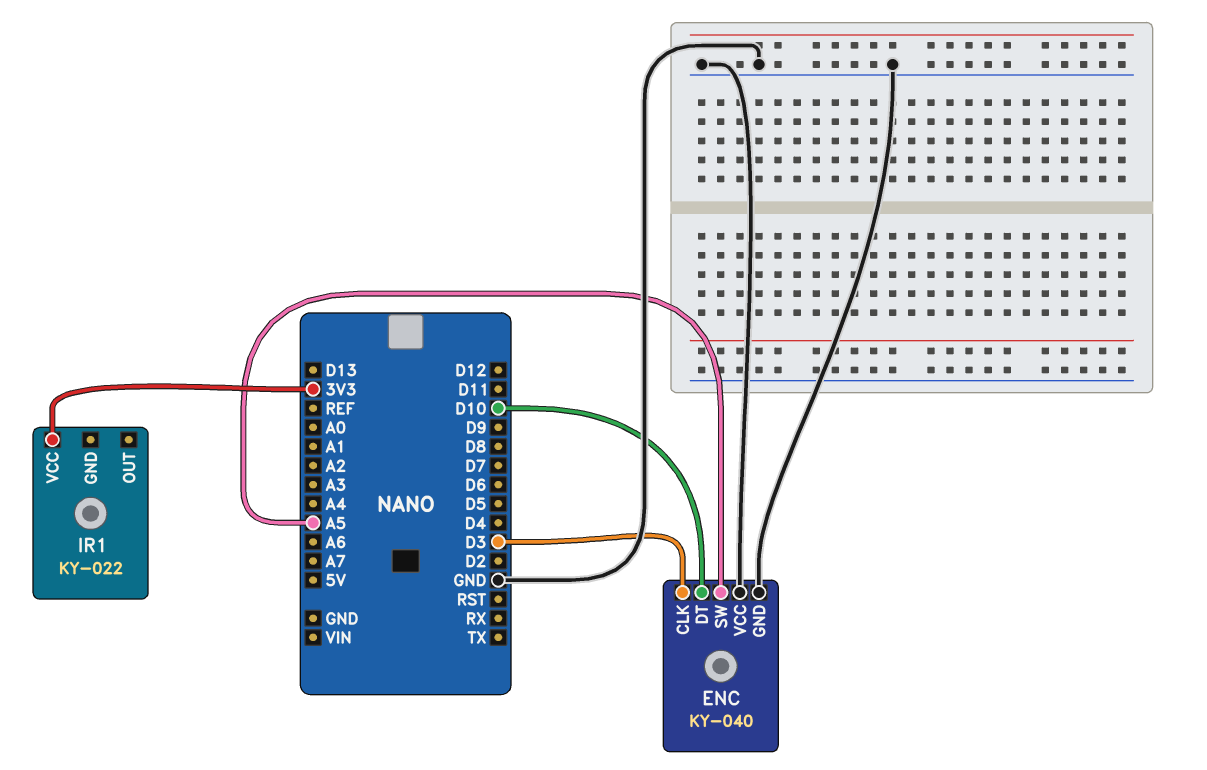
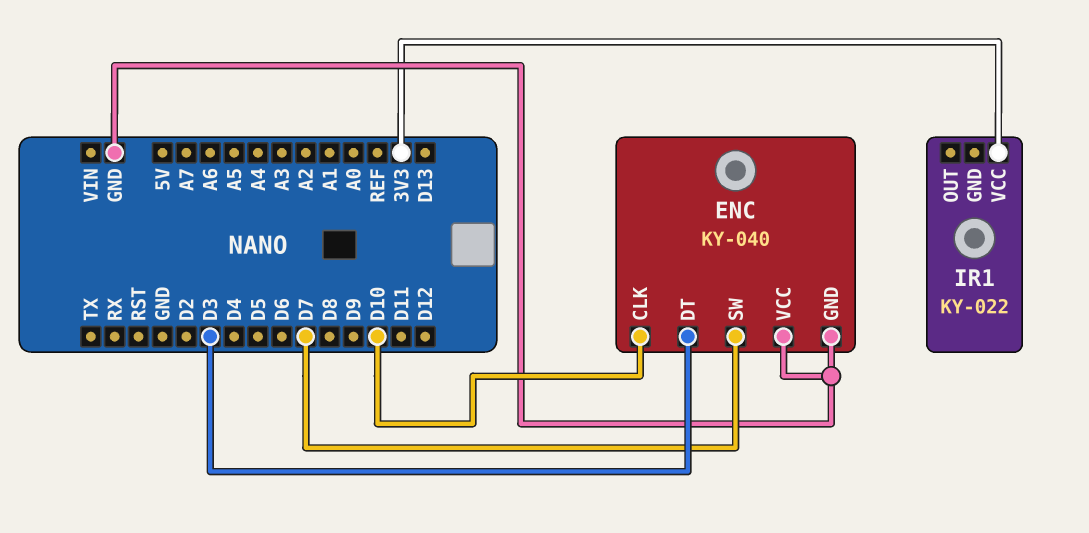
ENC pin CLK: D3 -> D10
ENC pin DT: D10 -> D3
ENC pin SW: A5 -> D7

